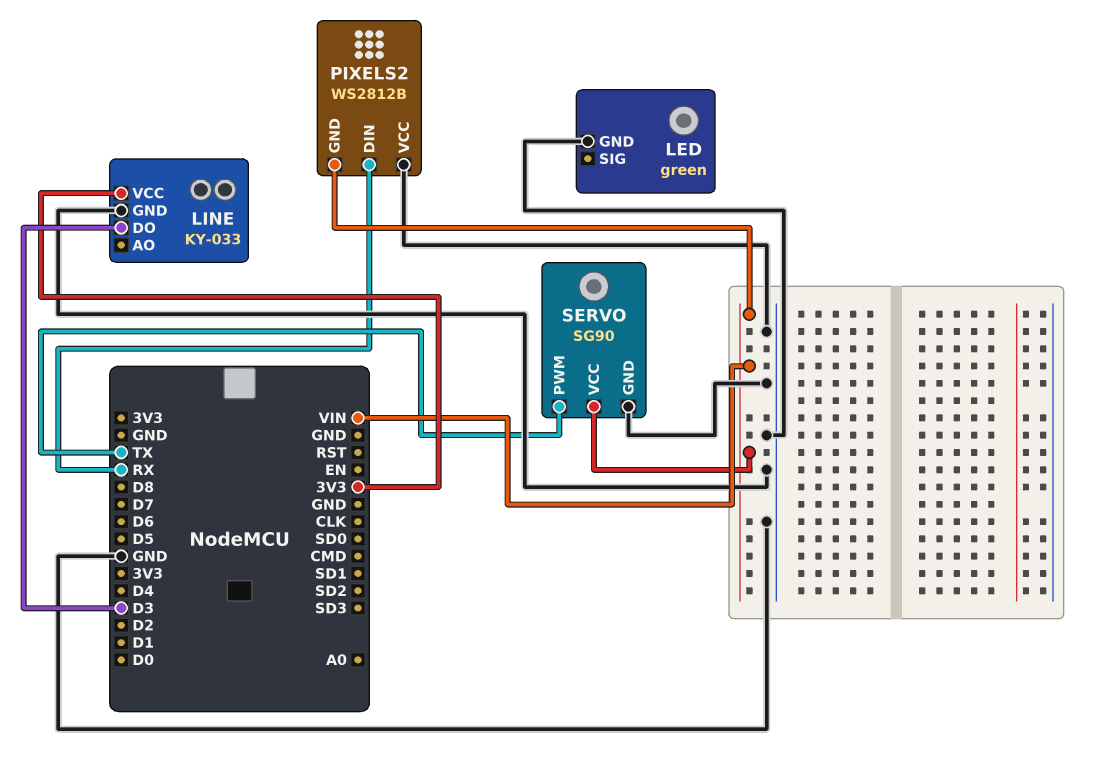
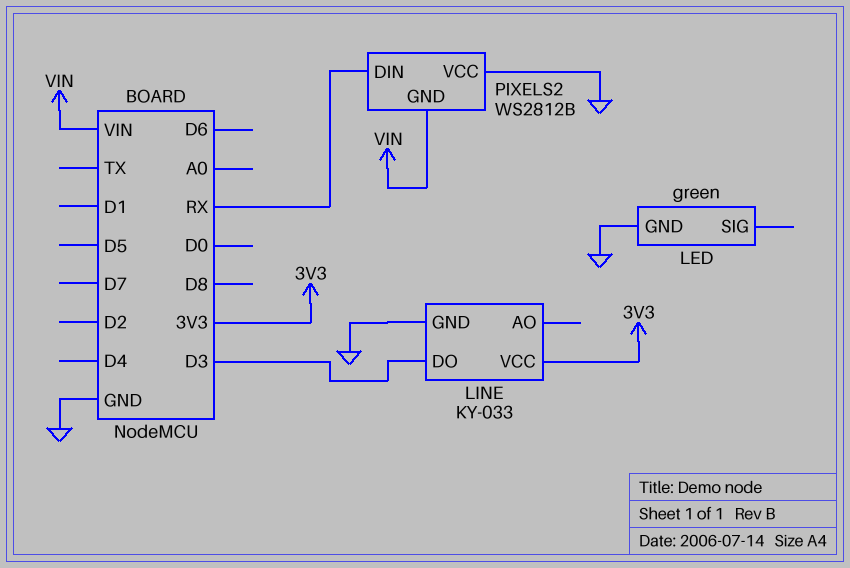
SERVO: SG90 -> none
SERVO pin GND: GND -> none
SERVO pin PWM: TX -> none
SERVO pin VCC: VIN -> none

